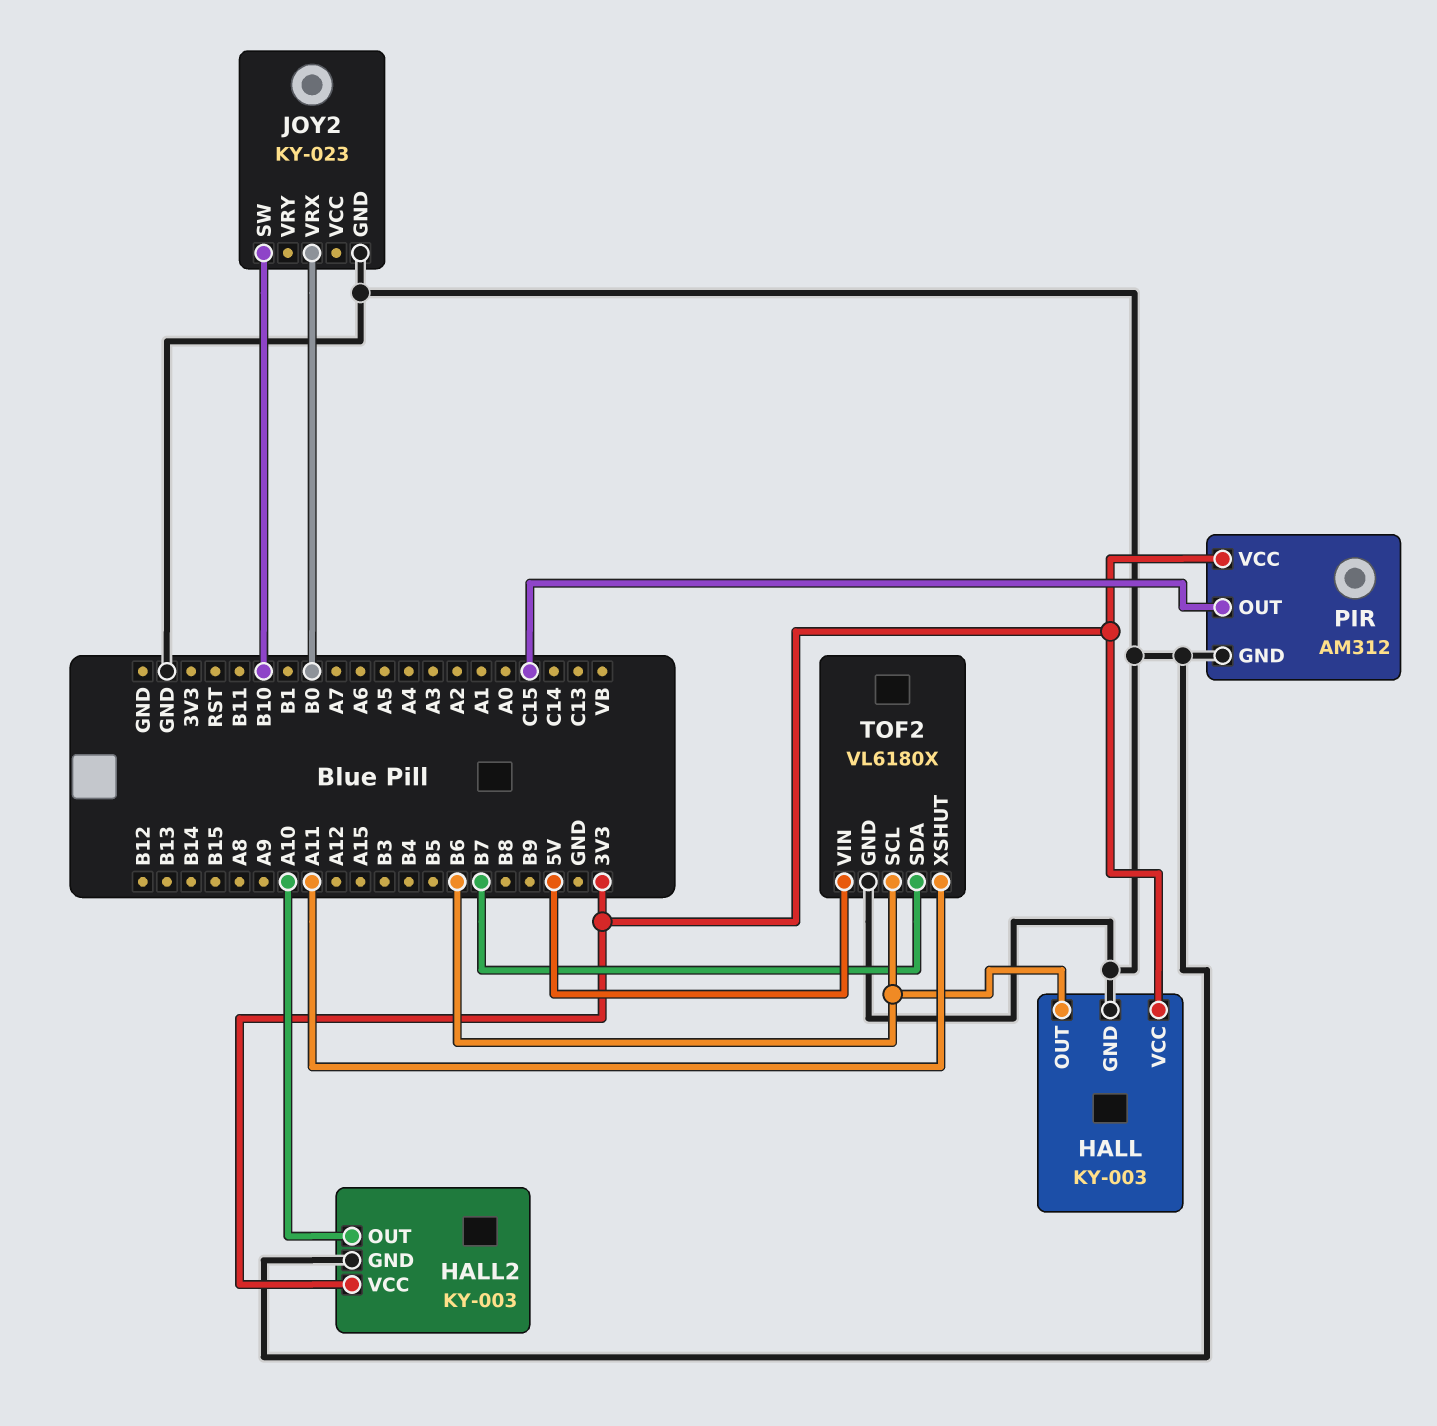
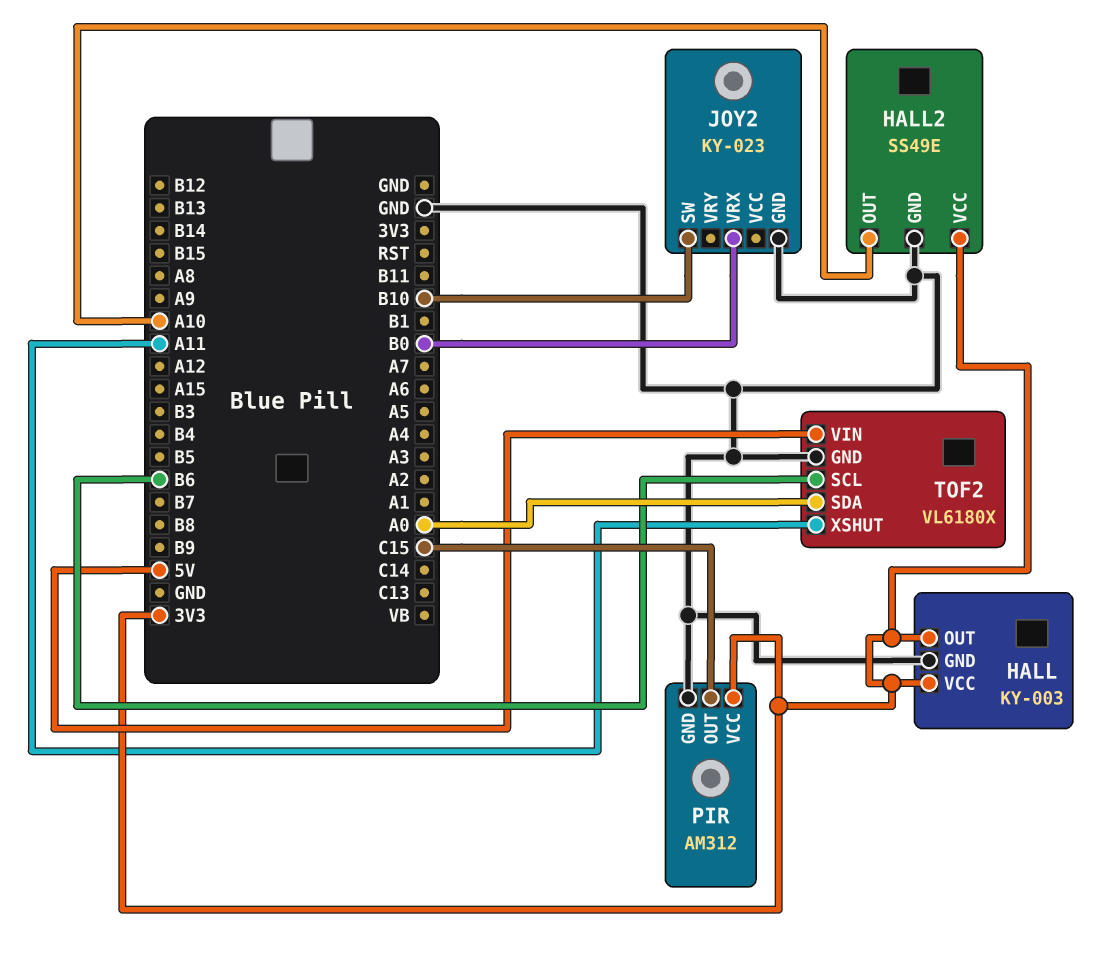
HALL pin OUT: B6 -> 3V3
HALL2: KY-003 -> SS49E
TOF2 pin SDA: B7 -> A0

